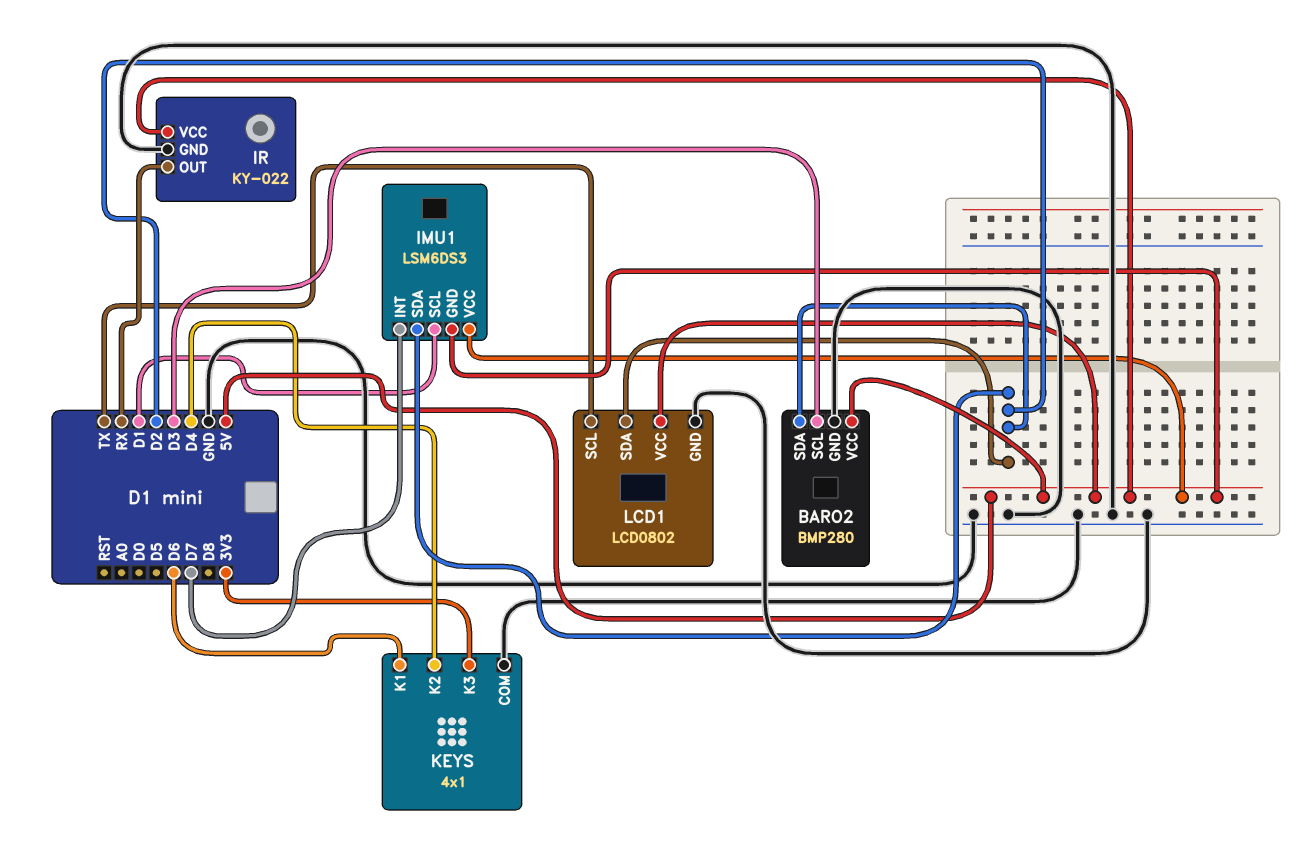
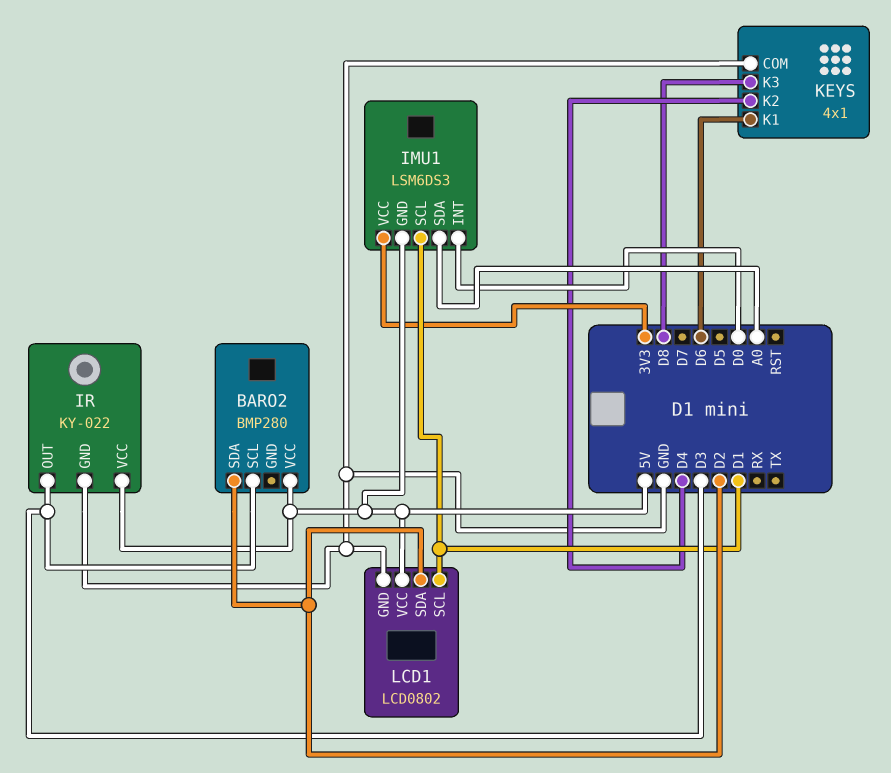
BARO2 pin GND: GND -> none
IMU1 pin INT: D7 -> D0
IMU1 pin SDA: D2 -> A0
IMU1 pin VCC: 5V -> 3V3
IR pin OUT: RX -> D3
KEYS pin K3: 3V3 -> D8
LCD1 pin SCL: TX -> D1

